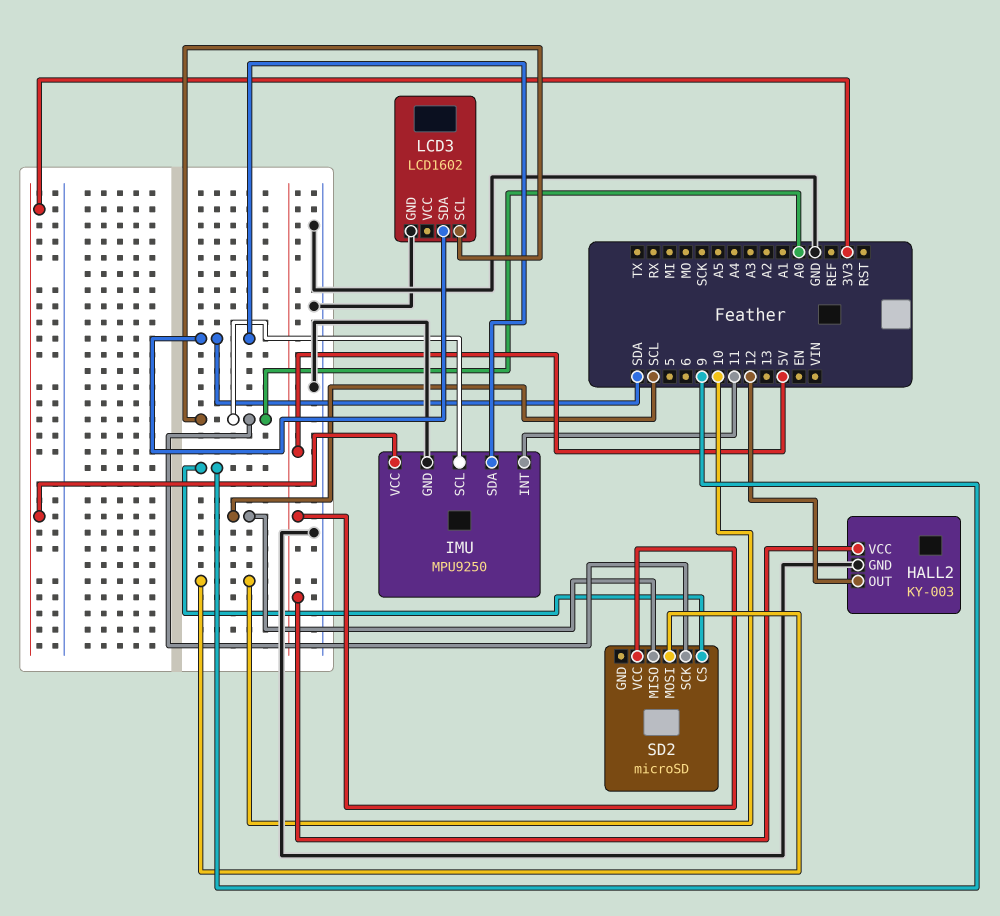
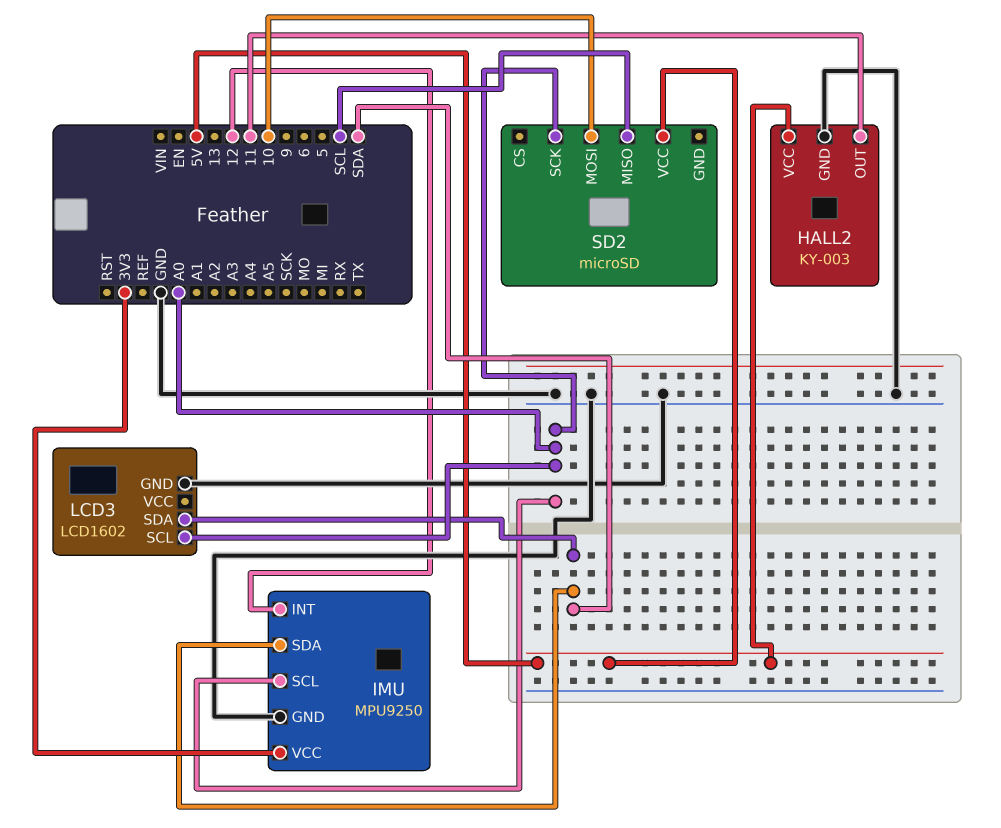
HALL2 pin OUT: 12 -> 11
IMU pin INT: 11 -> 12
SD2 pin CS: 9 -> none

